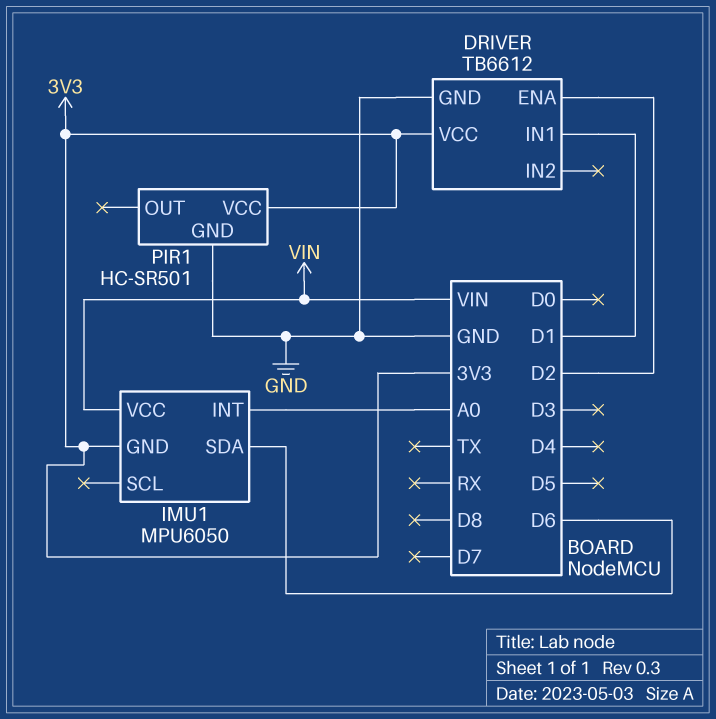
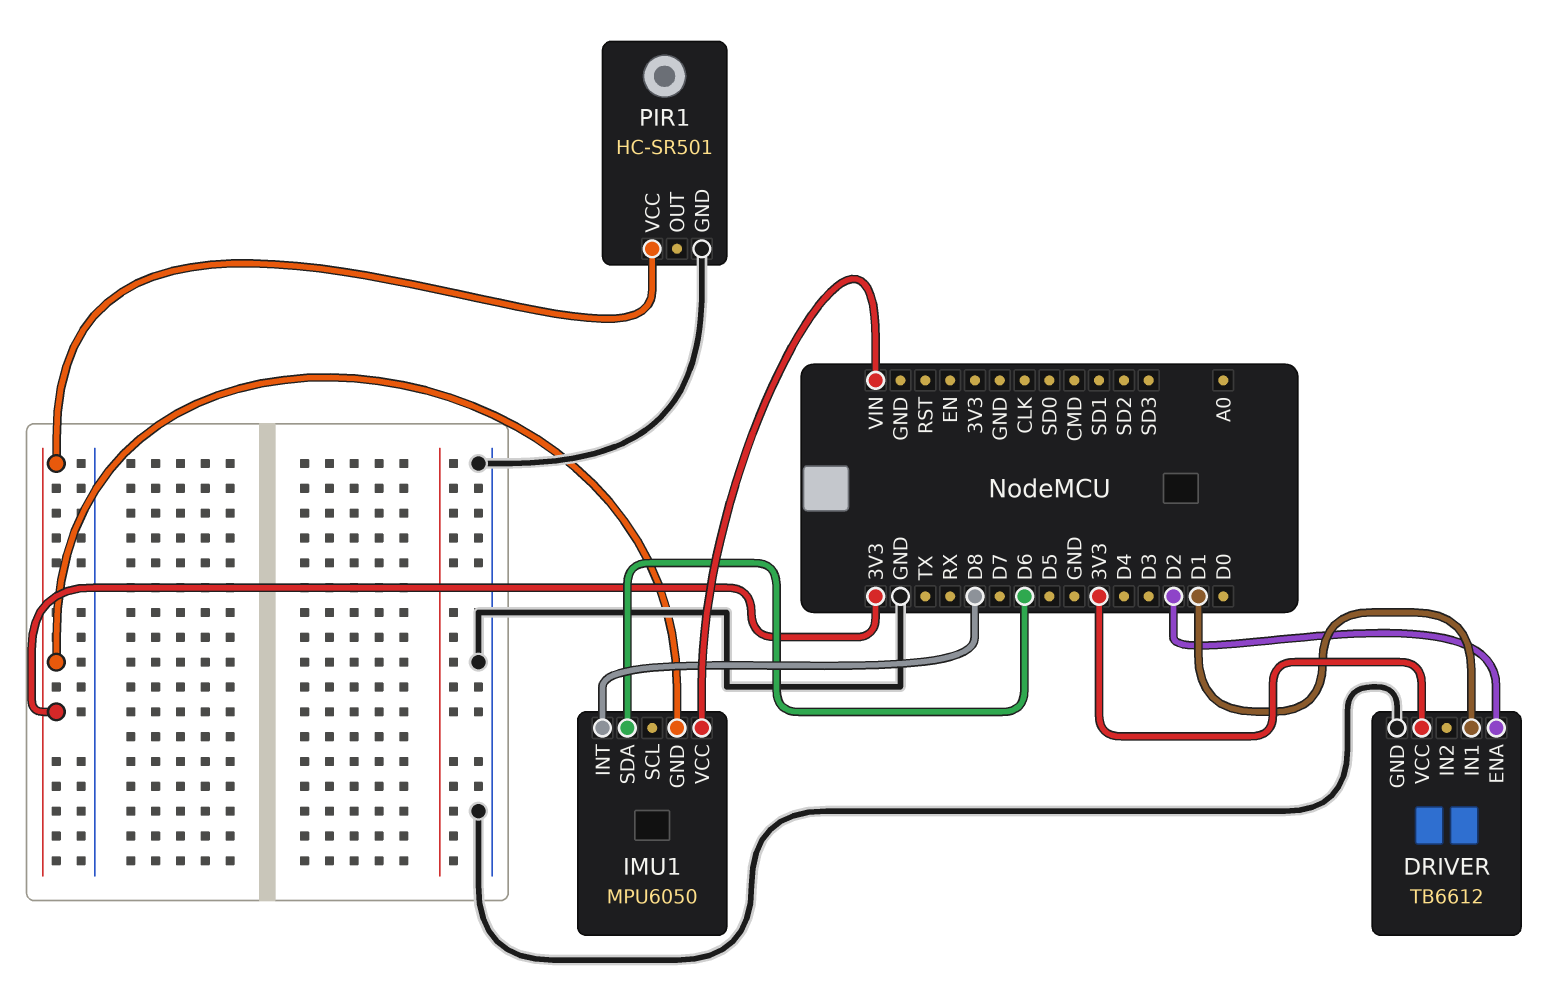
IMU1 pin INT: A0 -> D8

